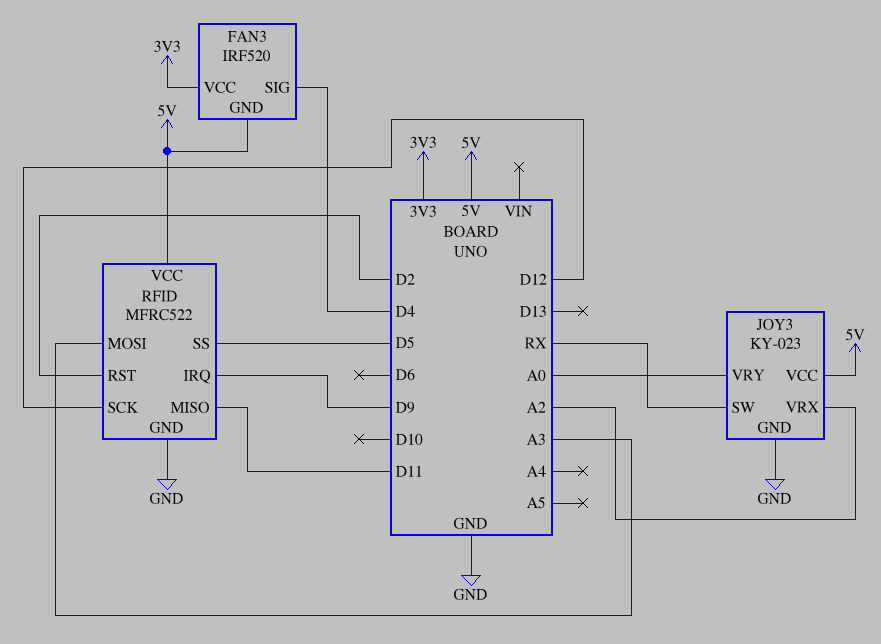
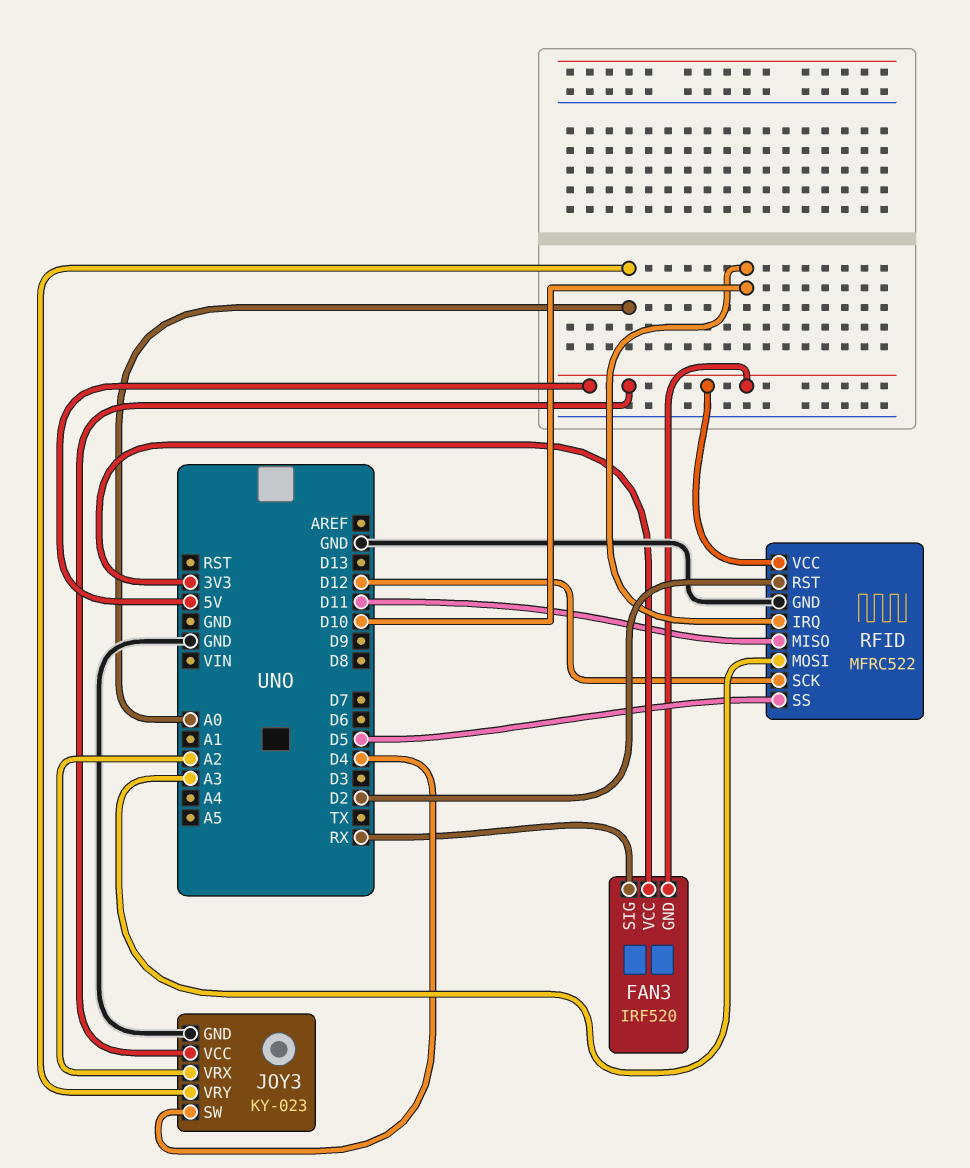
FAN3 pin SIG: D4 -> RX
JOY3 pin SW: RX -> D4
RFID pin IRQ: D9 -> D10

